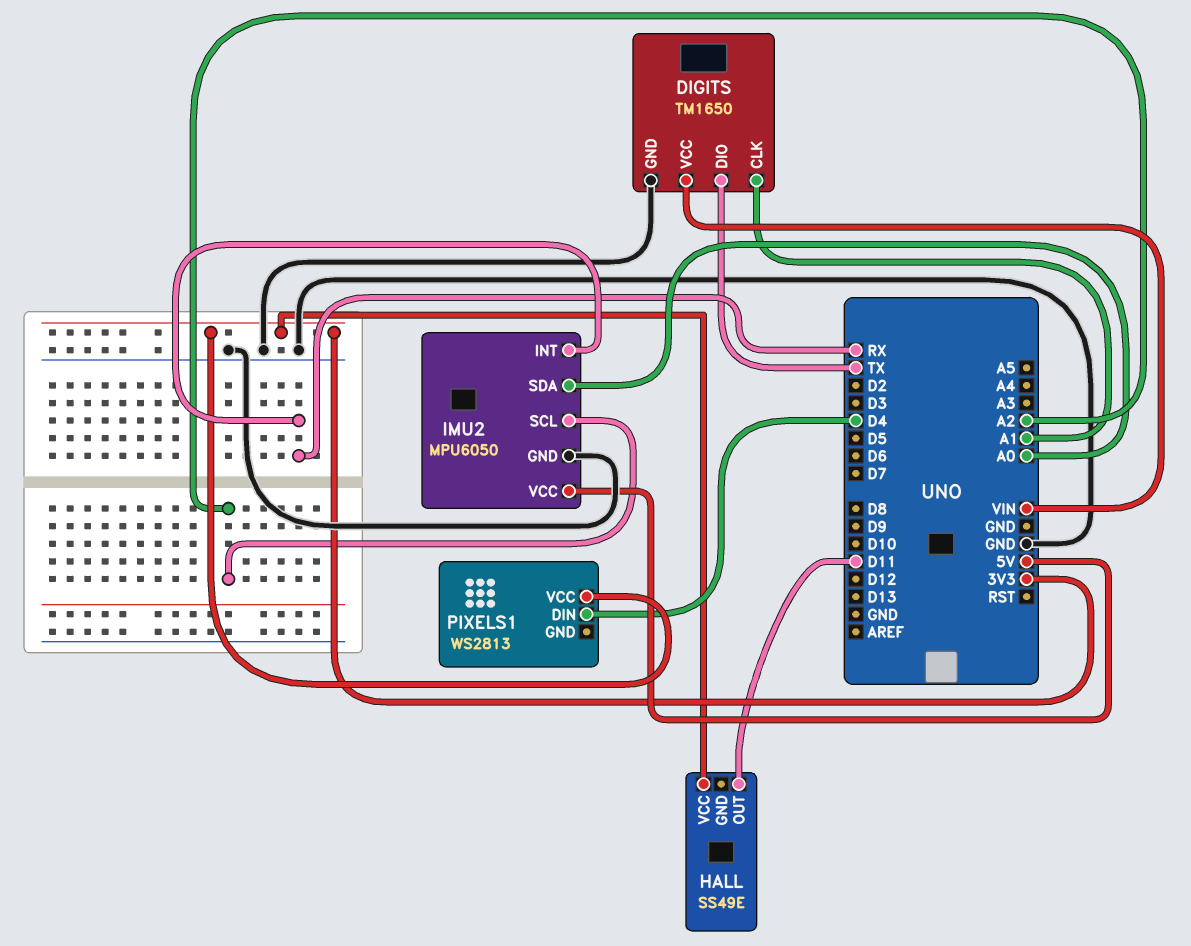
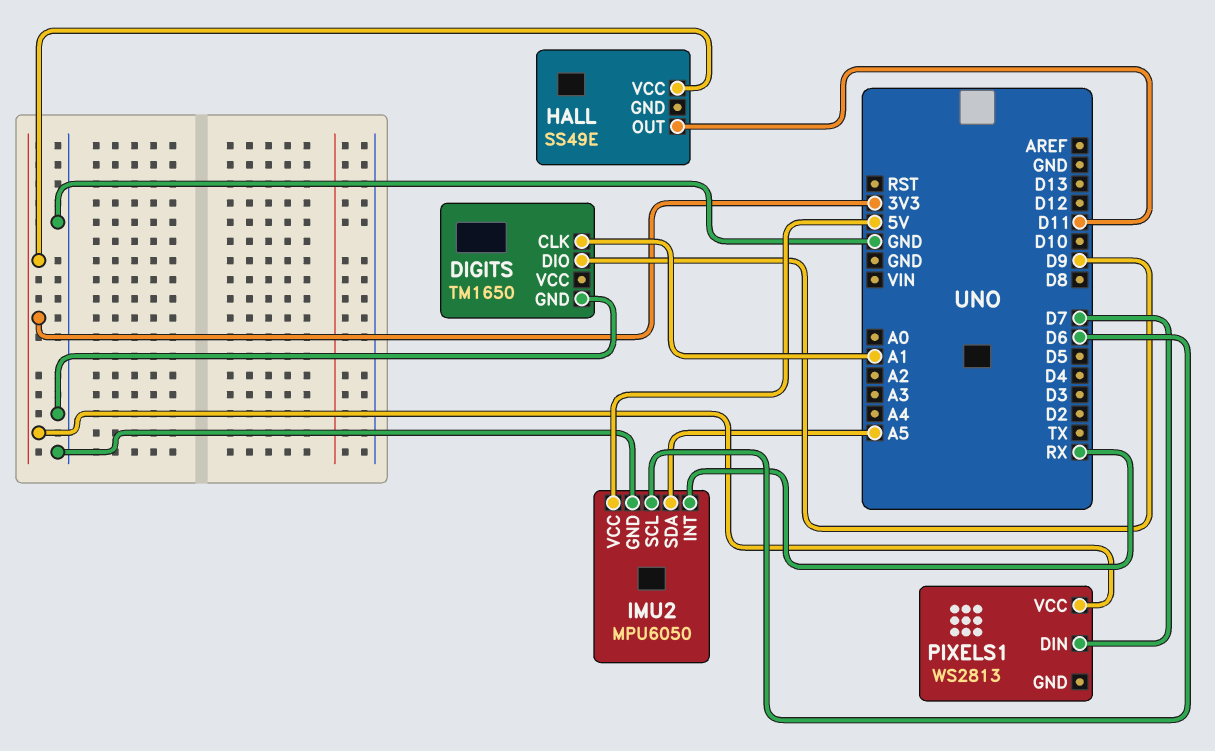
DIGITS pin DIO: TX -> D9
DIGITS pin VCC: VIN -> none
IMU2 pin SCL: A2 -> D6
IMU2 pin SDA: A0 -> A5
PIXELS1 pin DIN: D4 -> D7

